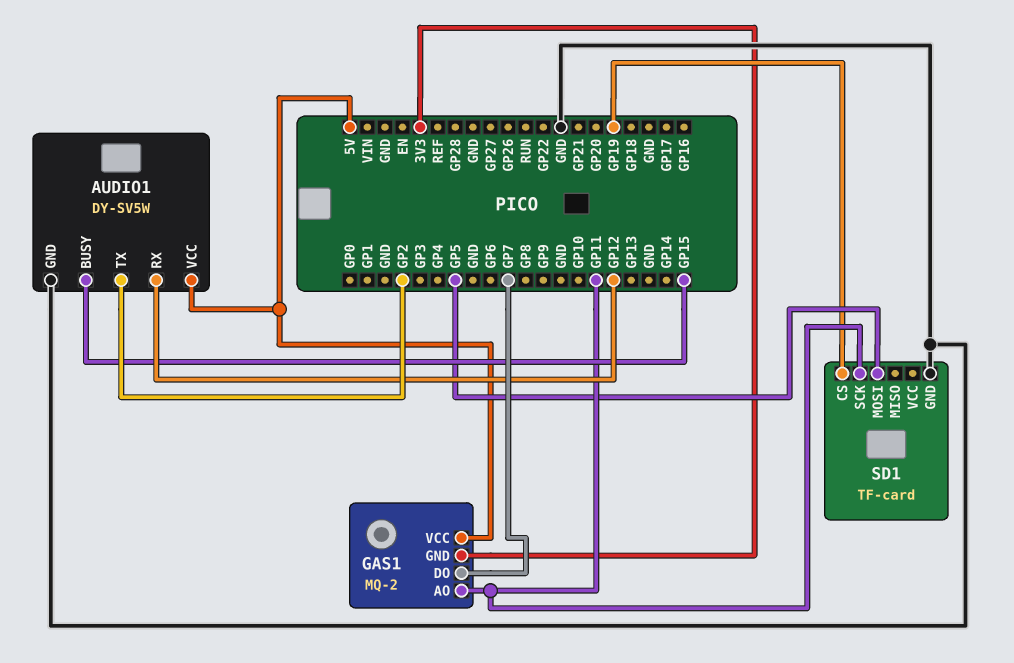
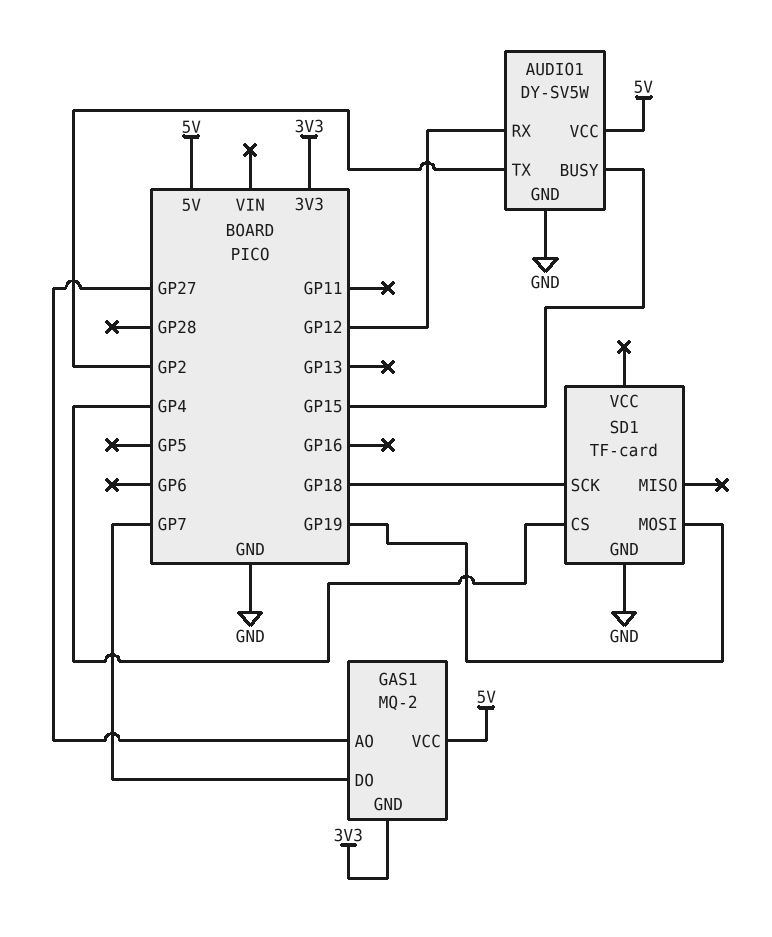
GAS1 pin AO: GP11 -> GP27
SD1 pin CS: GP19 -> GP4
SD1 pin MOSI: GP5 -> GP19
SD1 pin SCK: GP11 -> GP18

